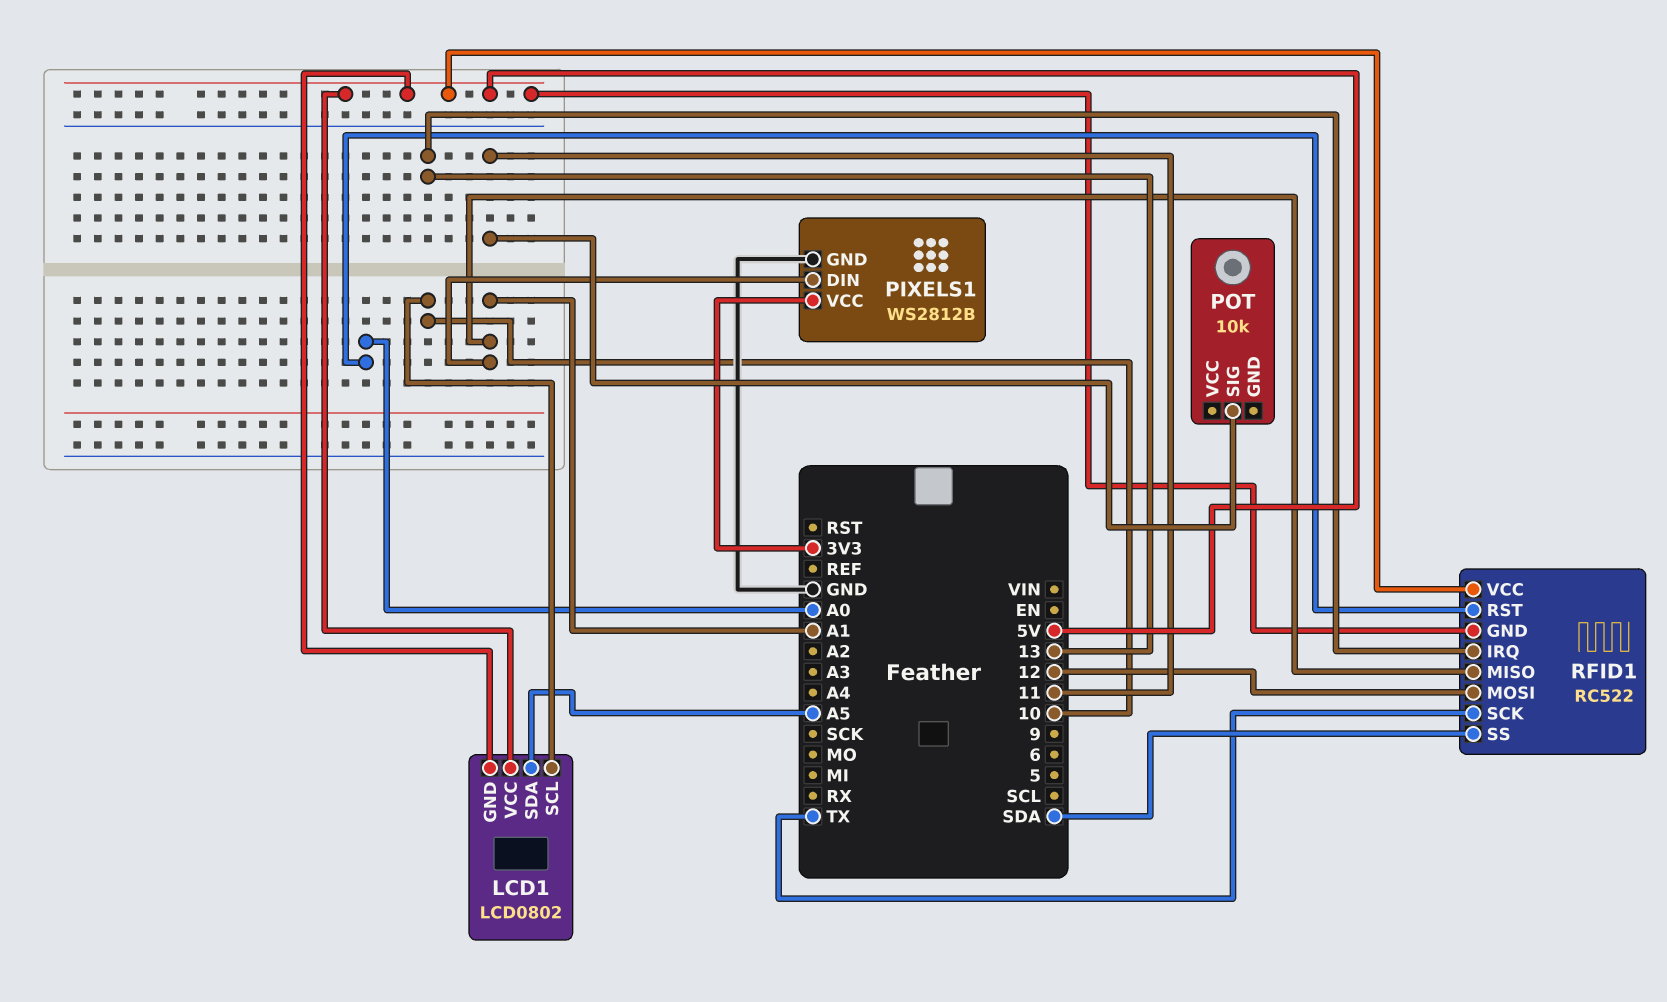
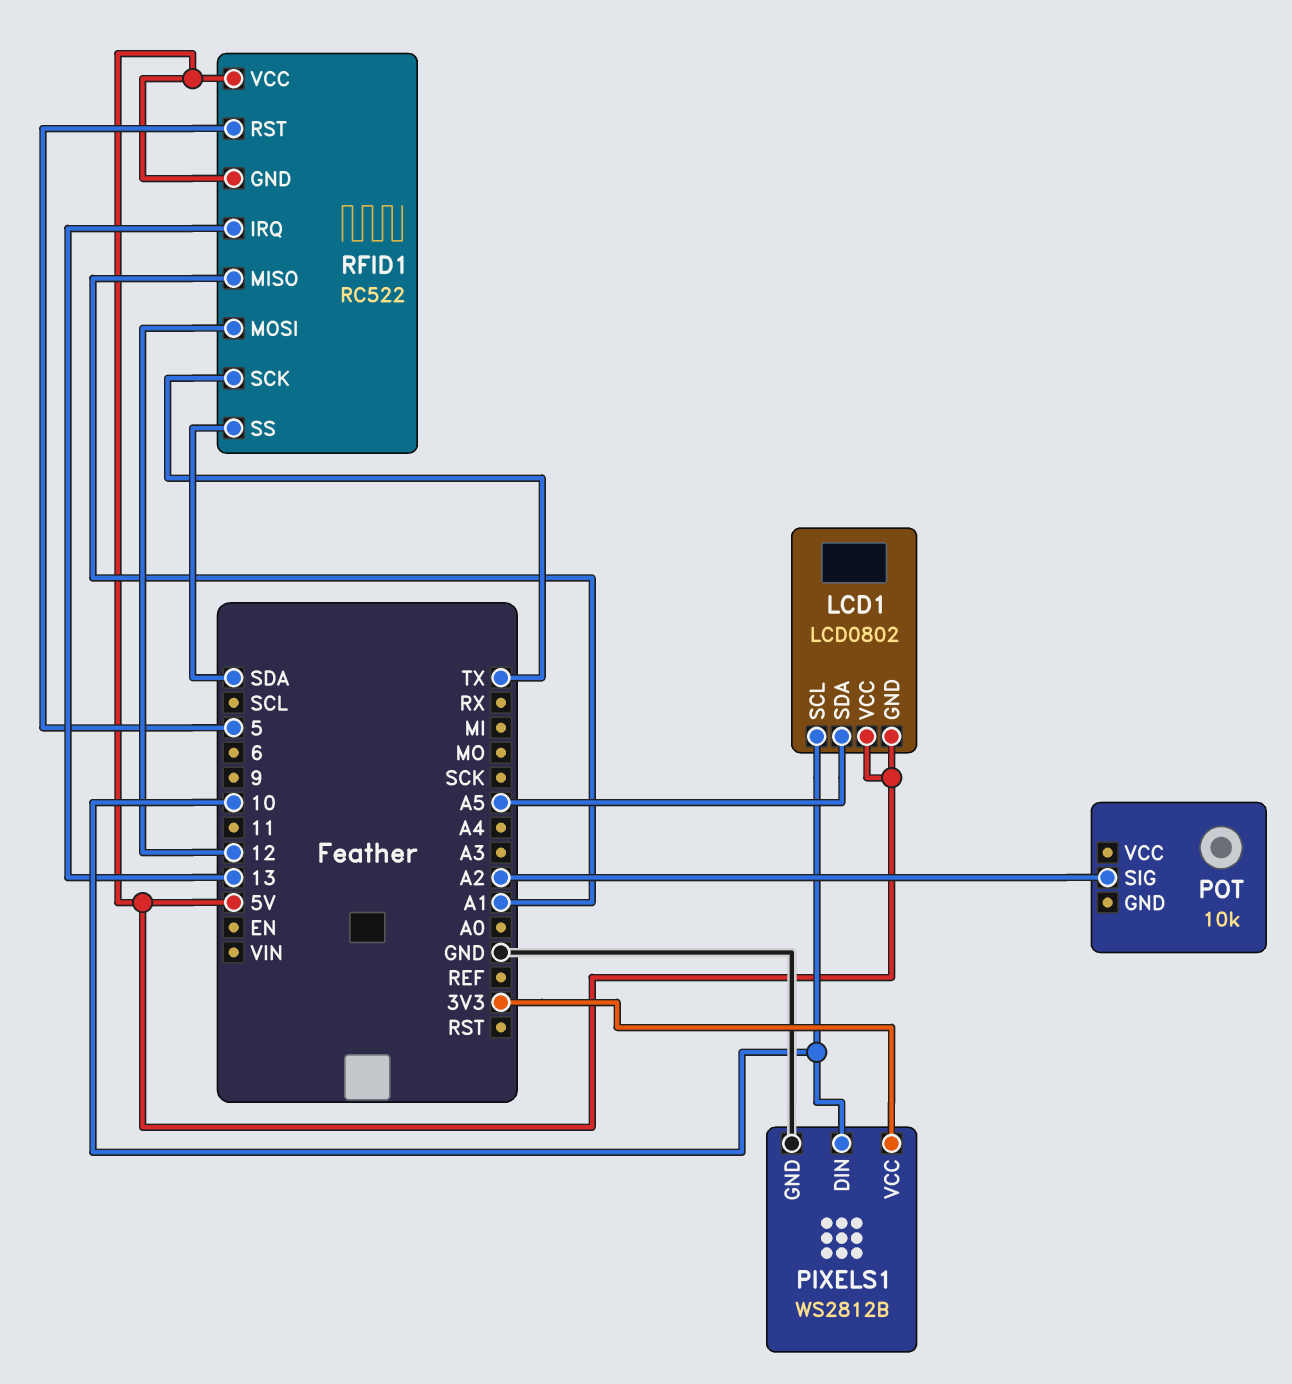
PIXELS1 pin DIN: A1 -> 10
POT pin SIG: 11 -> A2
RFID1 pin RST: A0 -> 5

